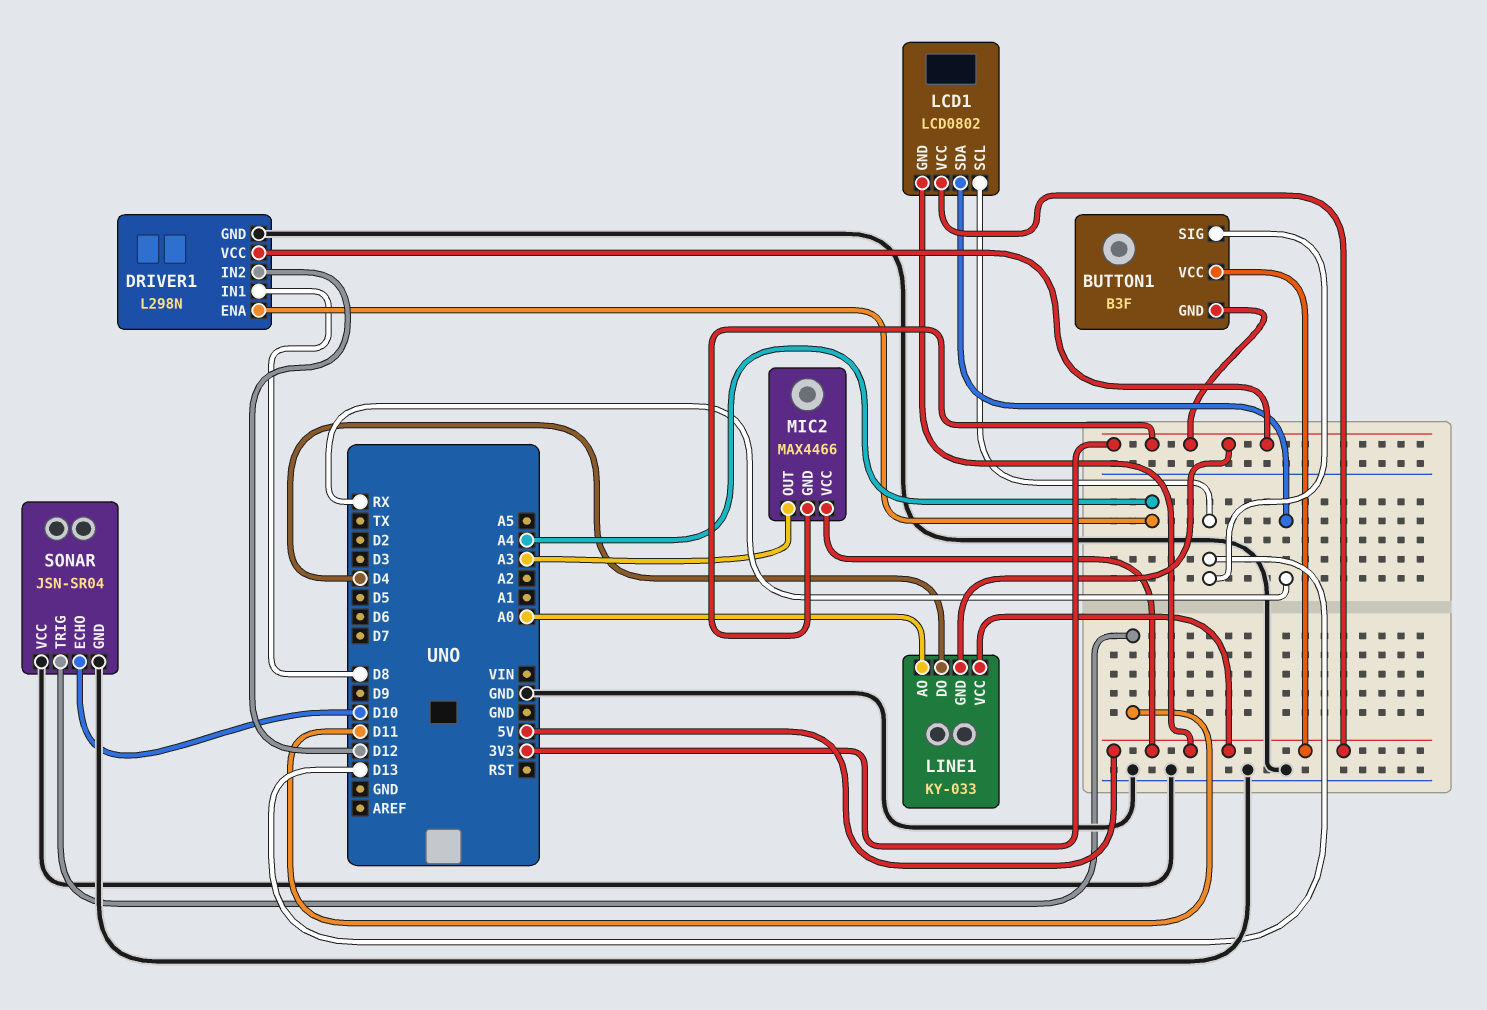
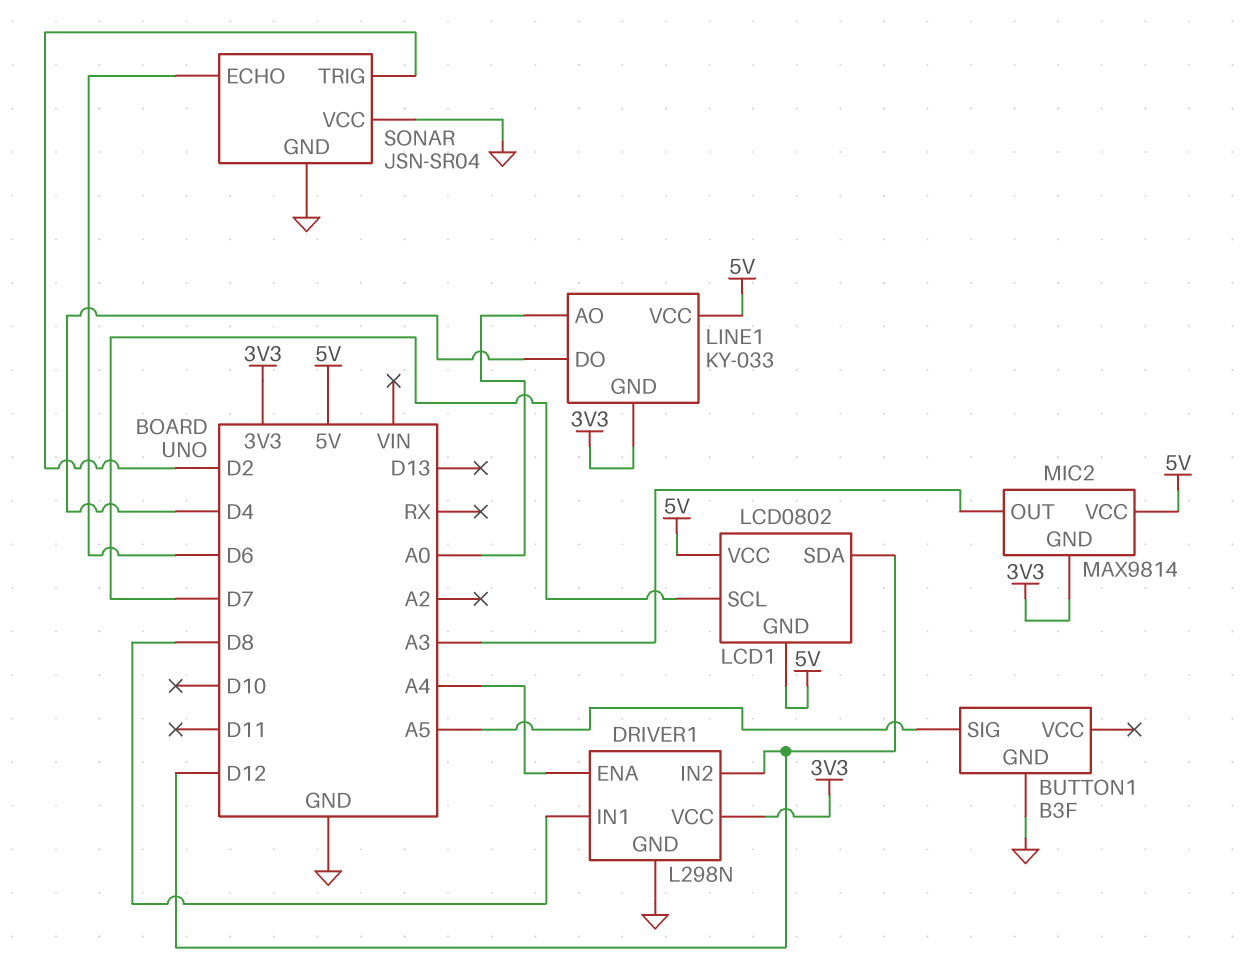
BUTTON1 pin GND: 3V3 -> GND
BUTTON1 pin SIG: D13 -> A5
BUTTON1 pin VCC: 5V -> none
LCD1 pin SCL: D13 -> D7
LCD1 pin SDA: RX -> D12
MIC2: MAX4466 -> MAX9814
SONAR pin ECHO: D10 -> D6
SONAR pin TRIG: D11 -> D2

